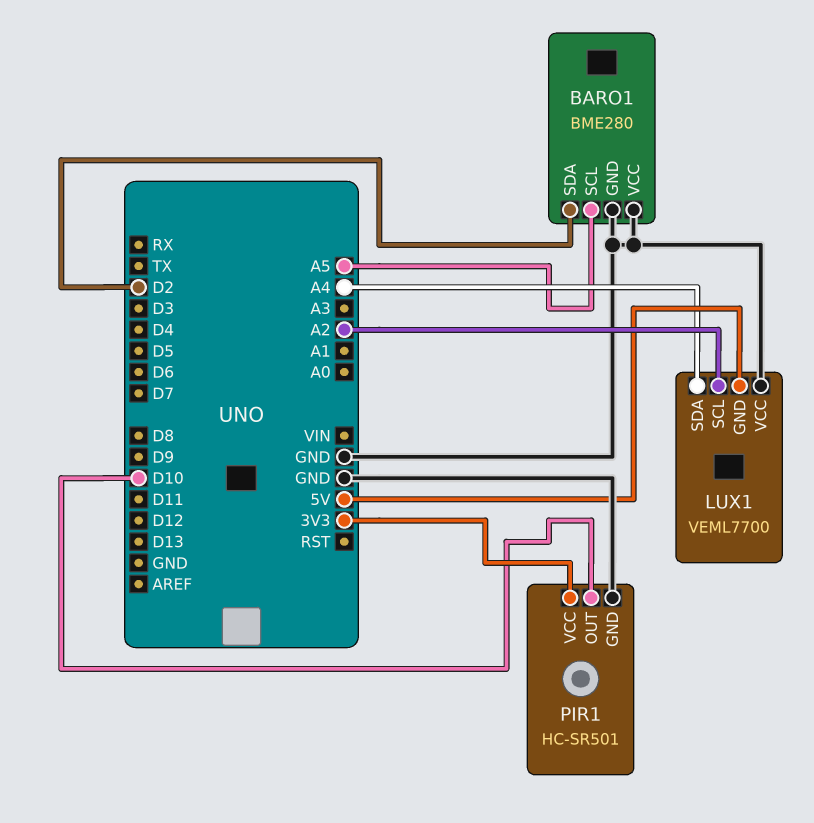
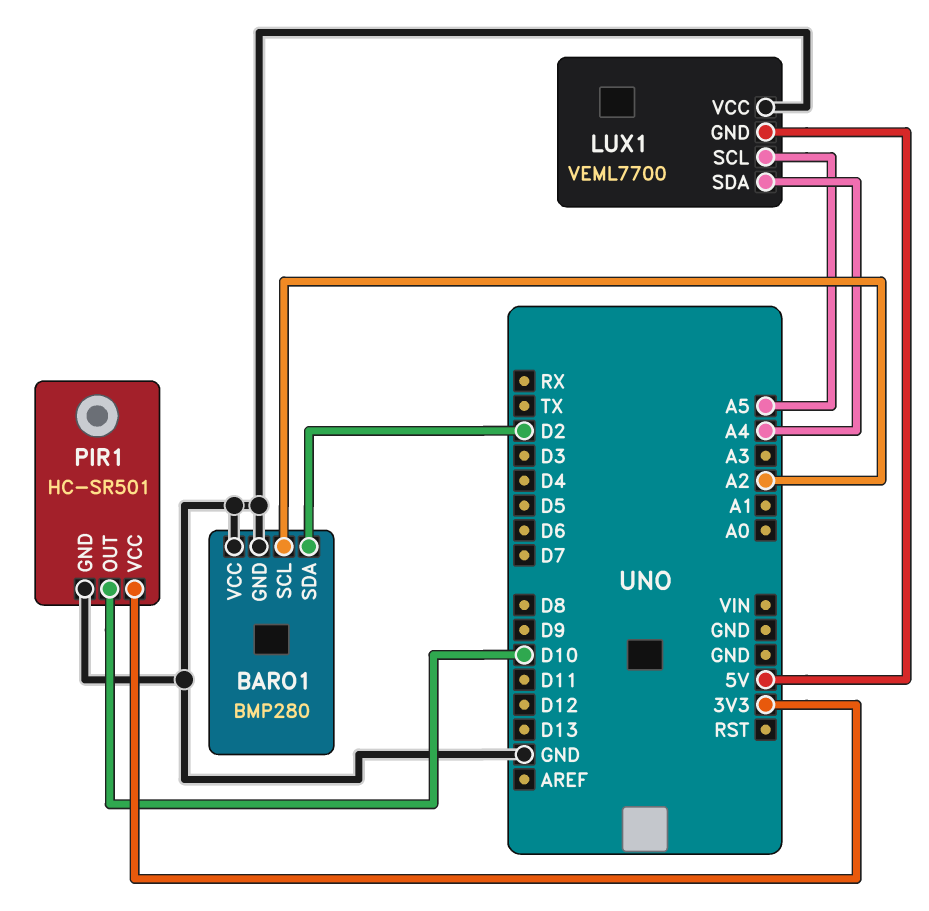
BARO1: BME280 -> BMP280
BARO1 pin SCL: A5 -> A2
LUX1 pin SCL: A2 -> A5

